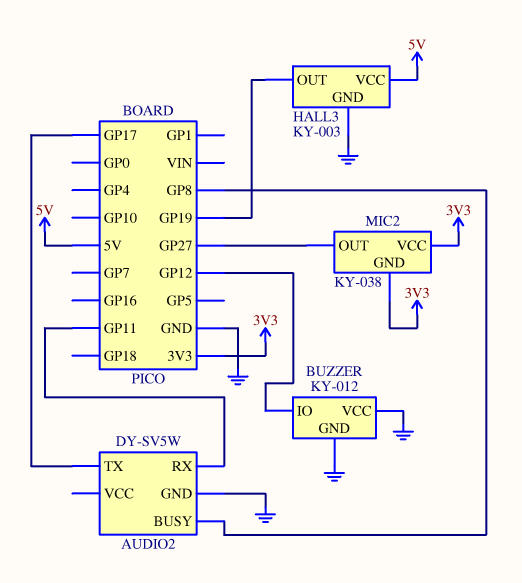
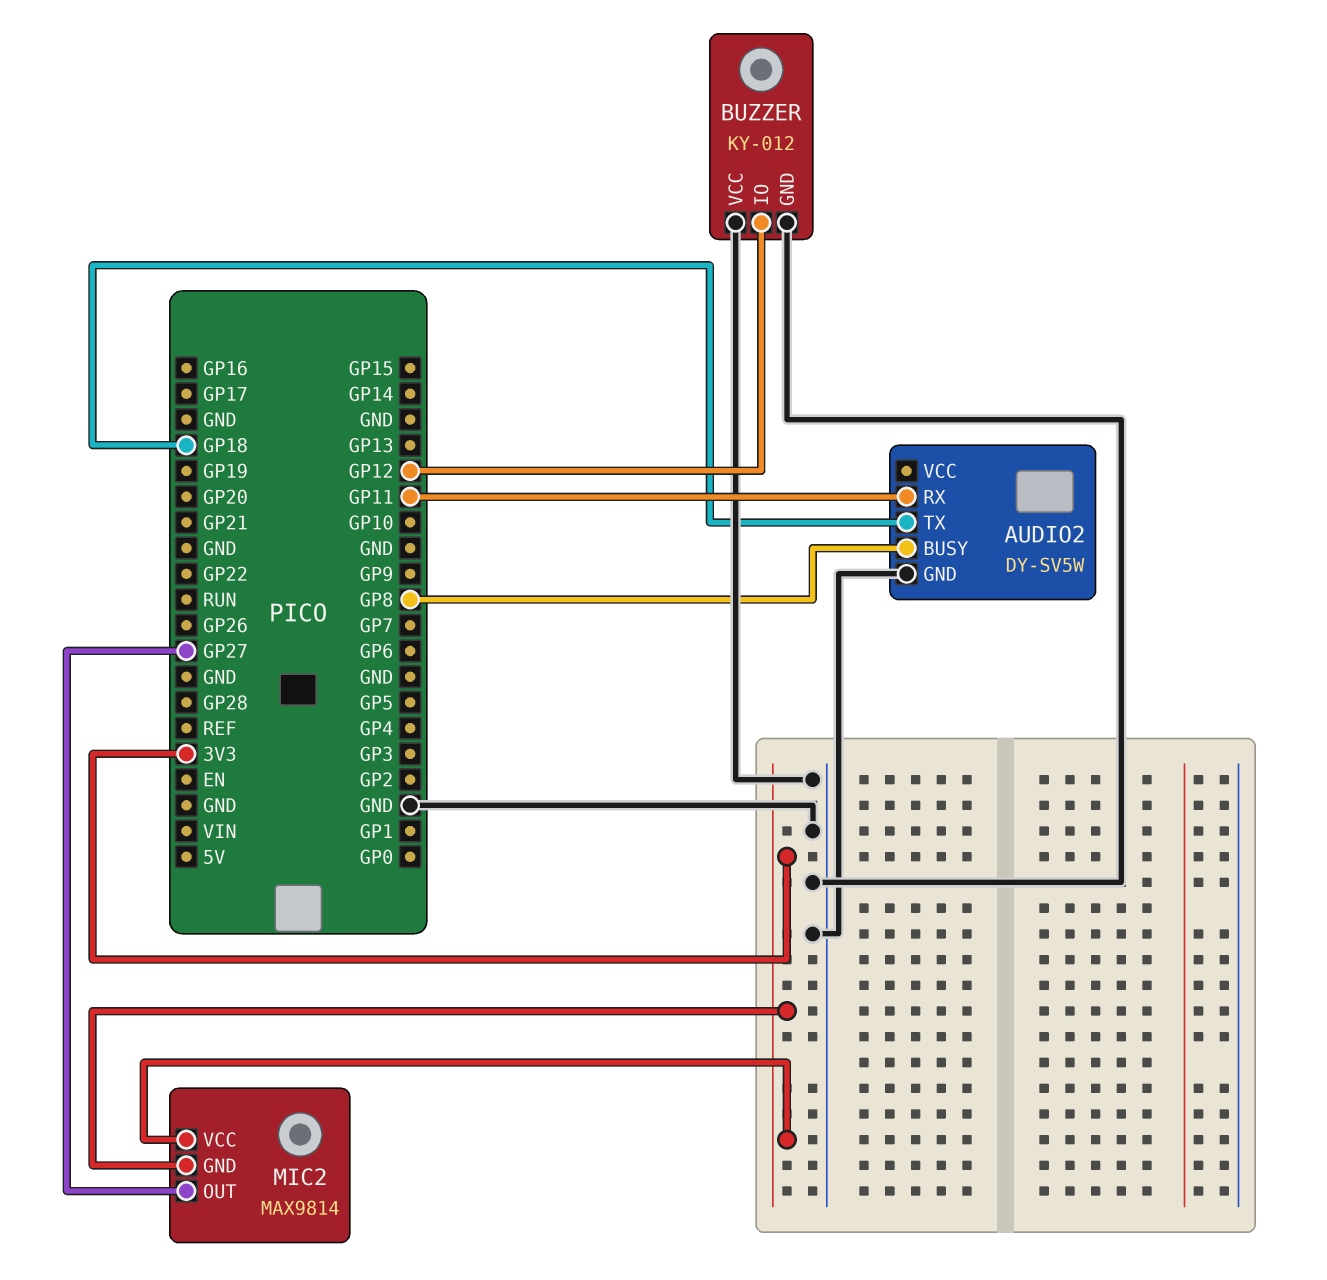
AUDIO2 pin TX: GP17 -> GP18
HALL3: KY-003 -> none
HALL3 pin GND: GND -> none
HALL3 pin OUT: GP19 -> none
HALL3 pin VCC: 5V -> none
MIC2: KY-038 -> MAX9814

